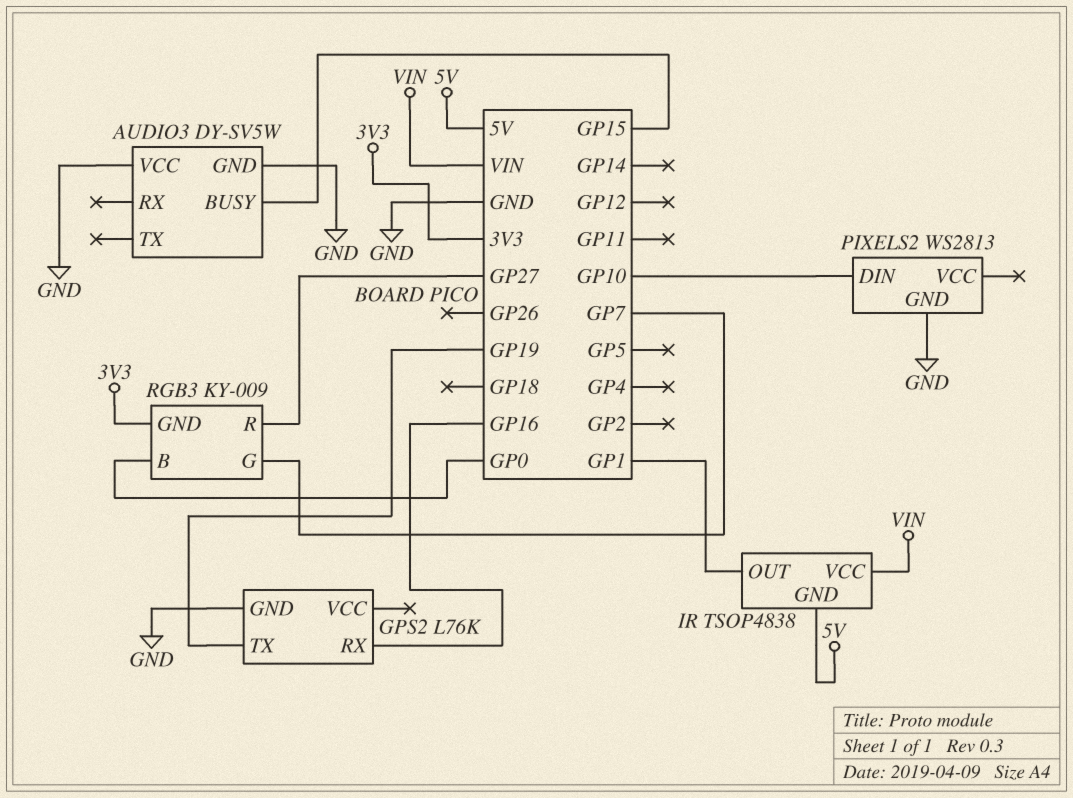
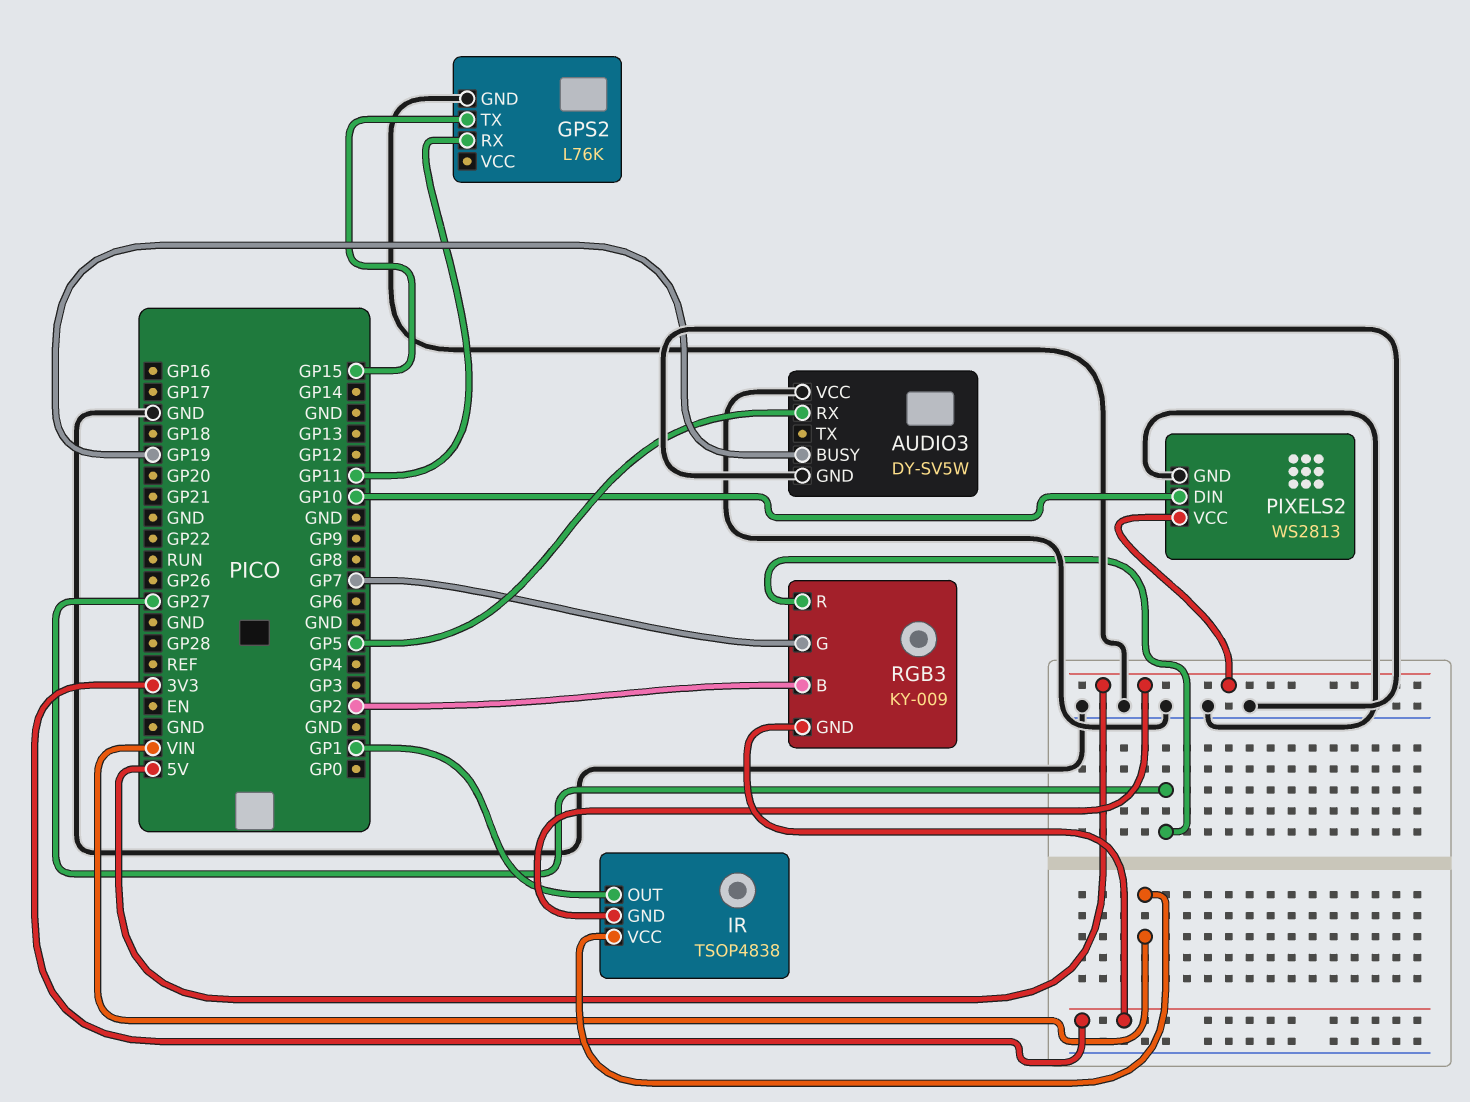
AUDIO3 pin BUSY: GP15 -> GP19
AUDIO3 pin RX: none -> GP5
GPS2 pin RX: GP16 -> GP11
GPS2 pin TX: GP19 -> GP15
PIXELS2 pin VCC: none -> 5V
RGB3 pin B: GP0 -> GP2

